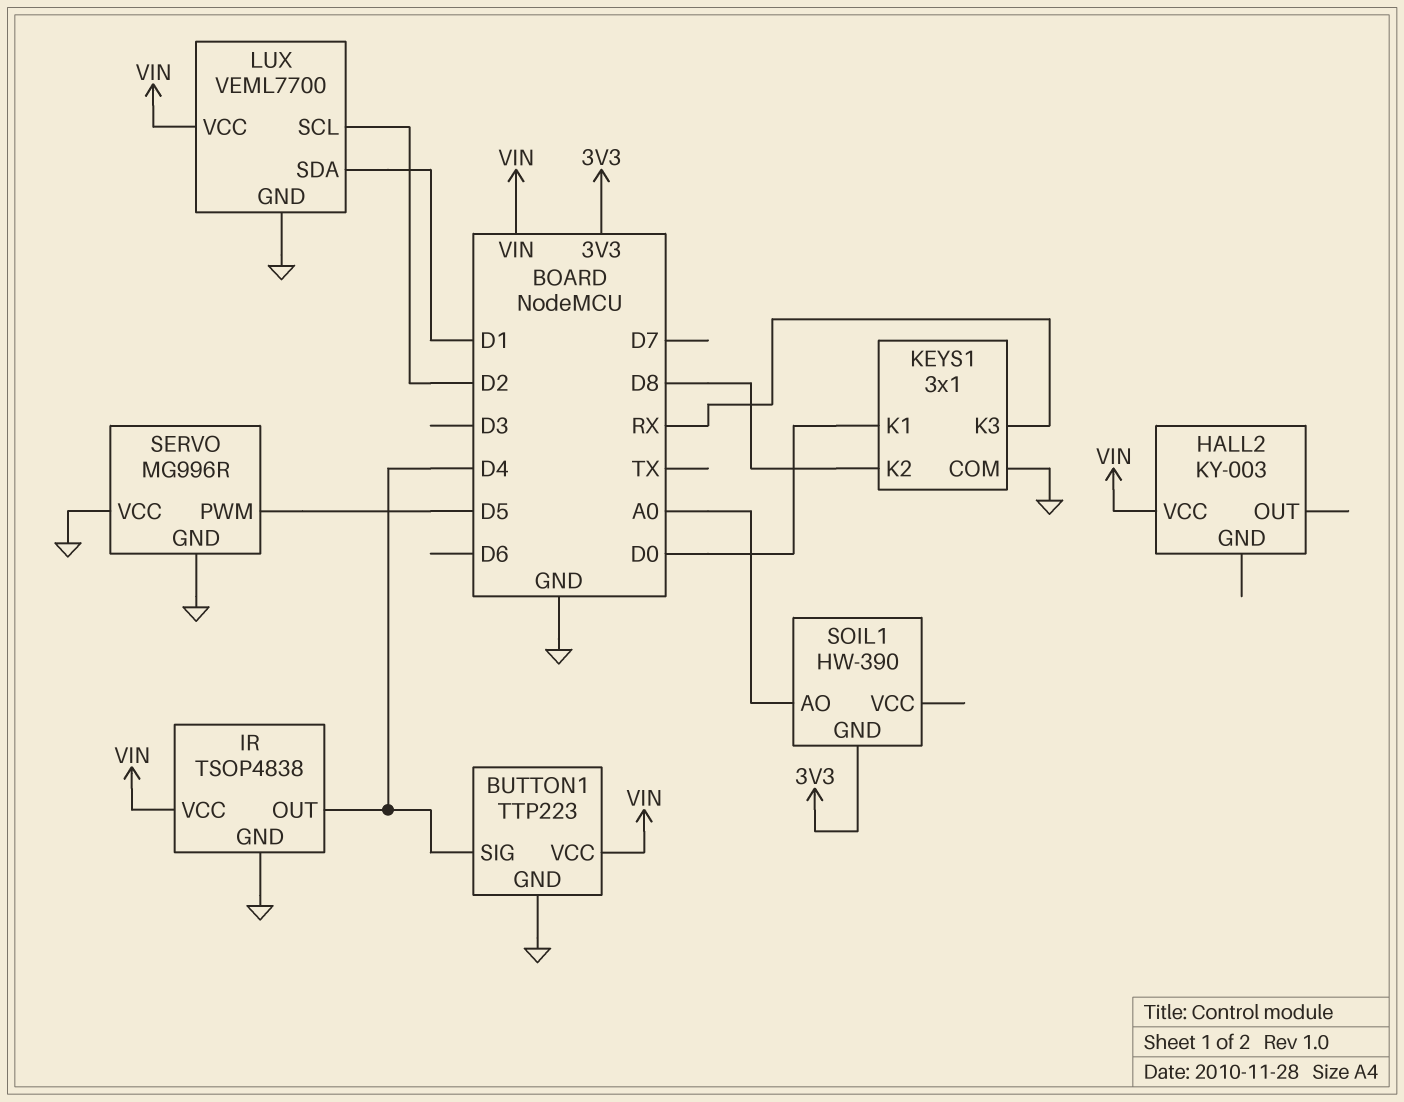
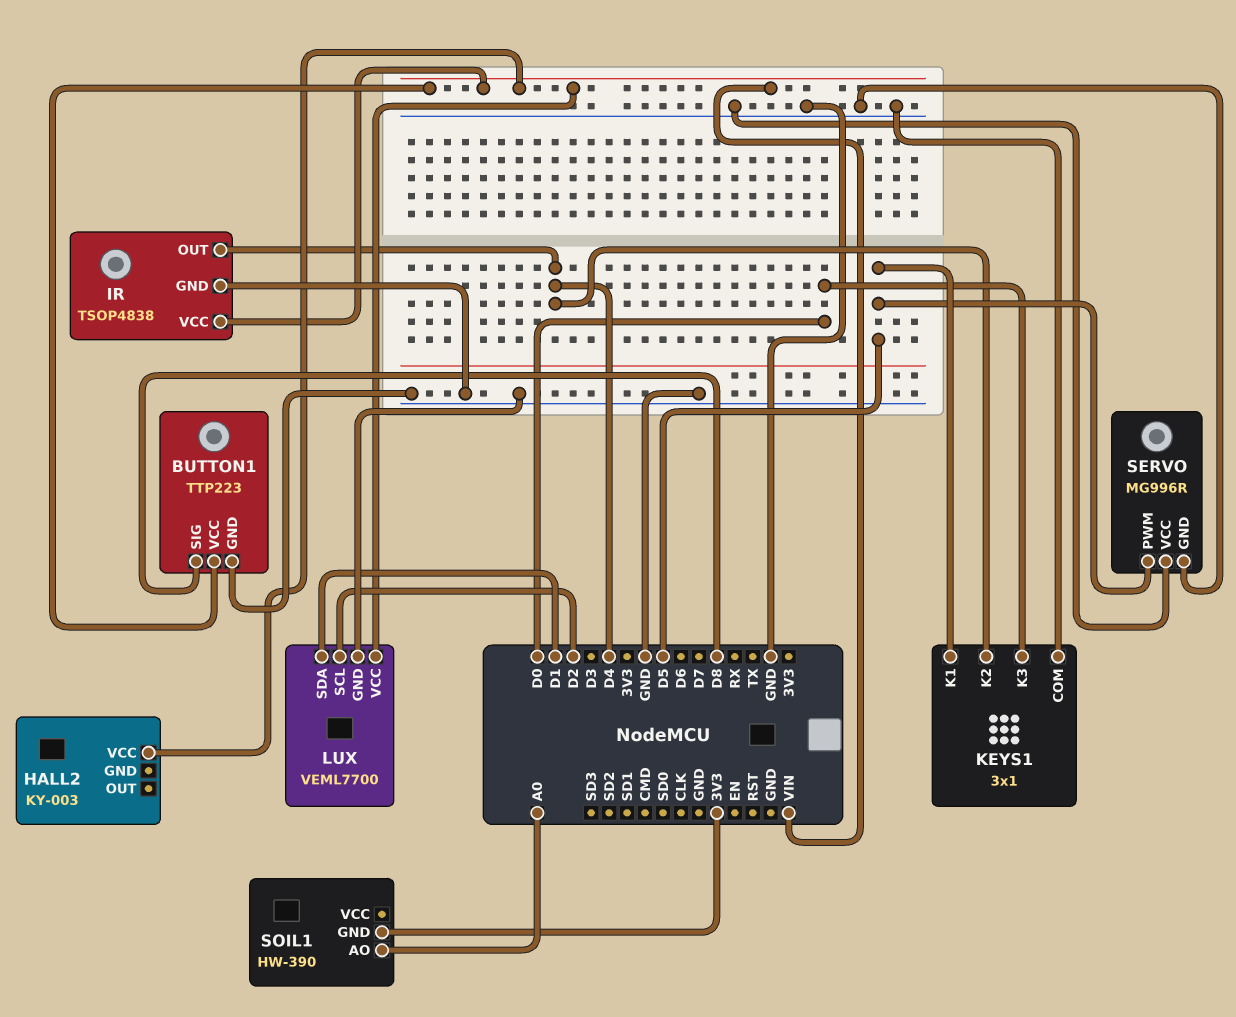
BUTTON1 pin SIG: D4 -> D8
KEYS1 pin K1: D0 -> D5
KEYS1 pin K2: D8 -> D4
KEYS1 pin K3: RX -> D0

